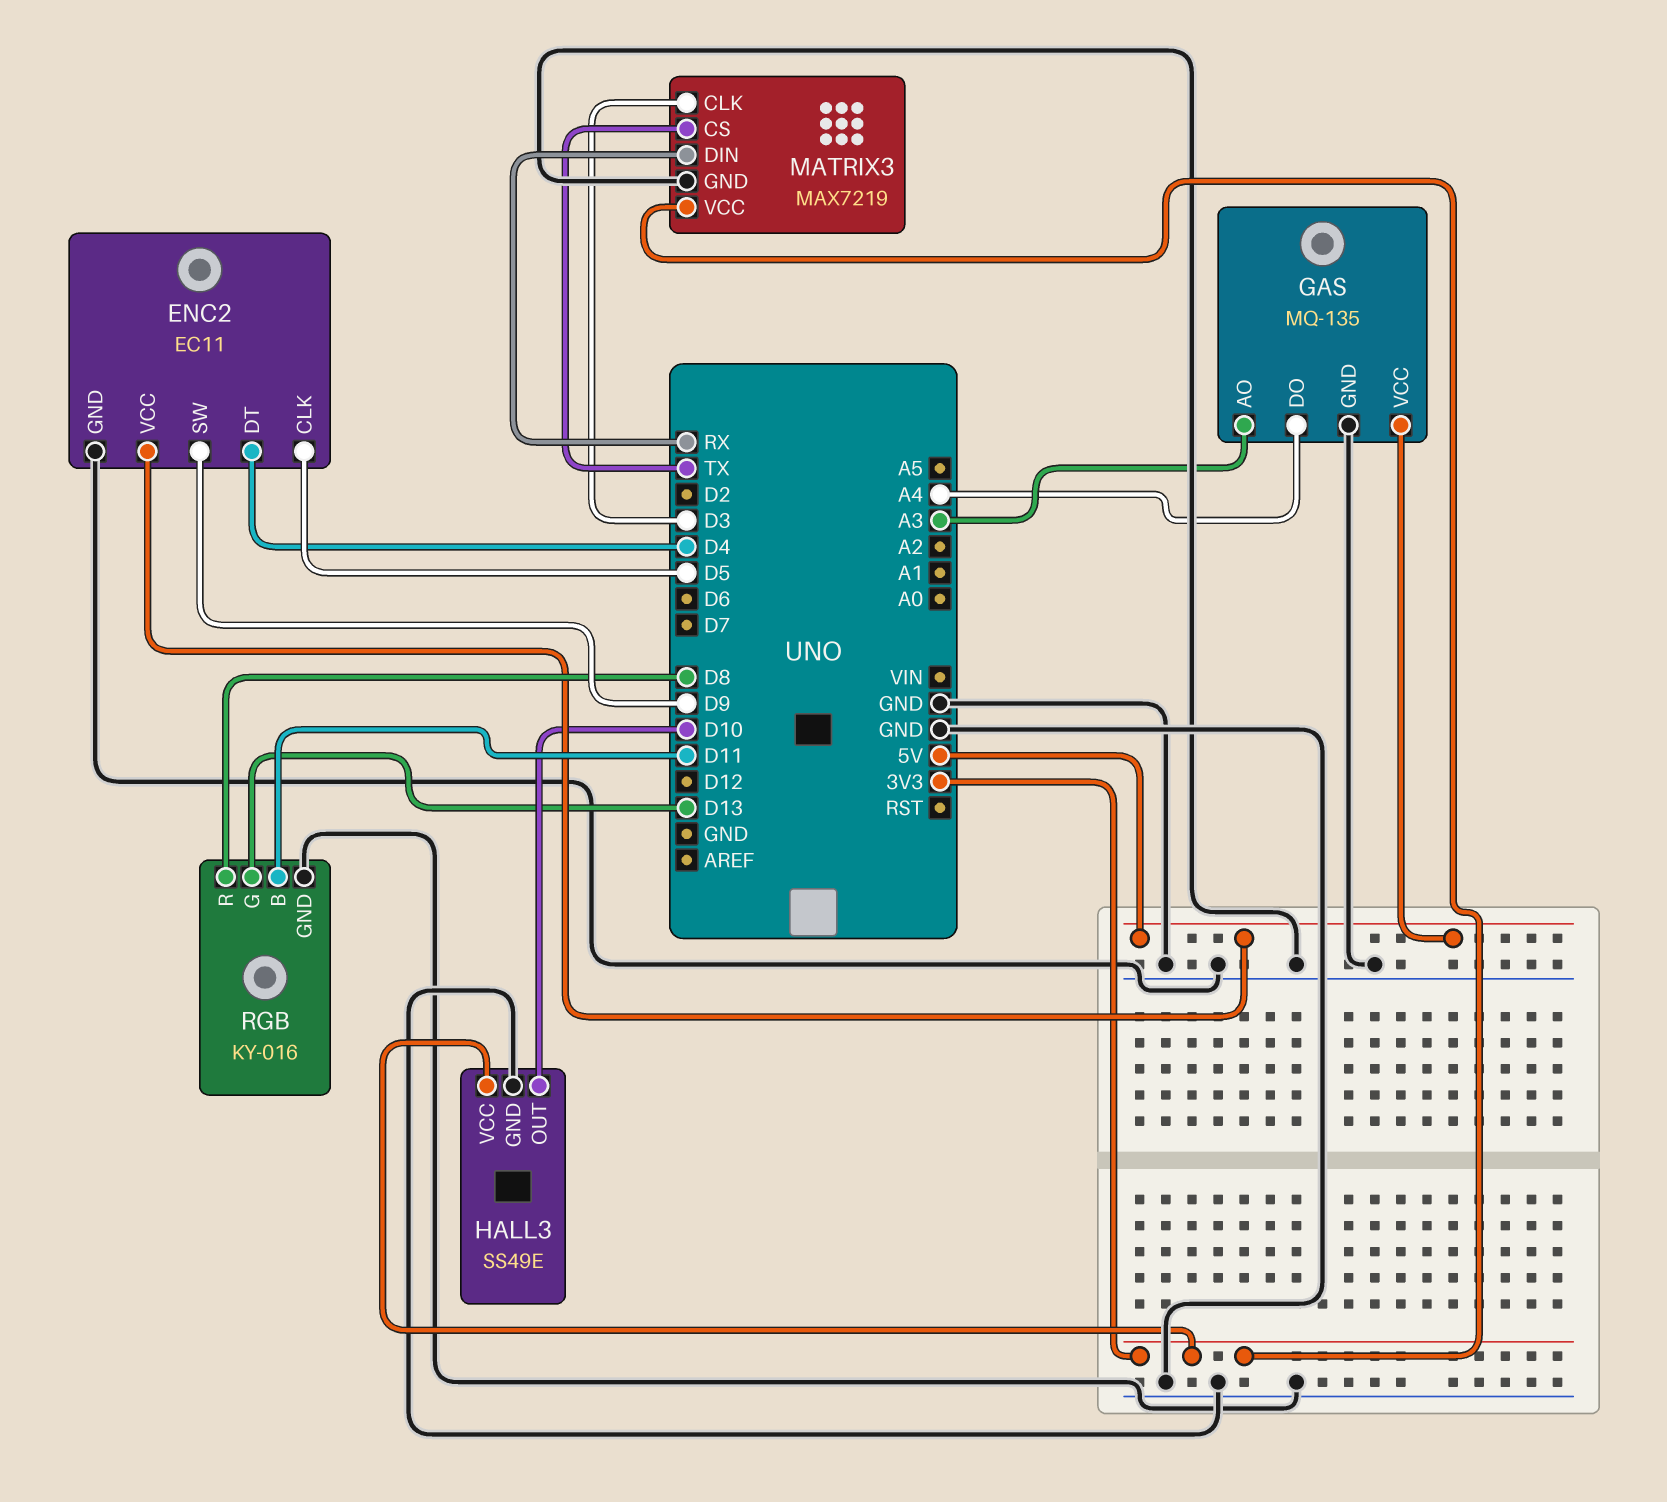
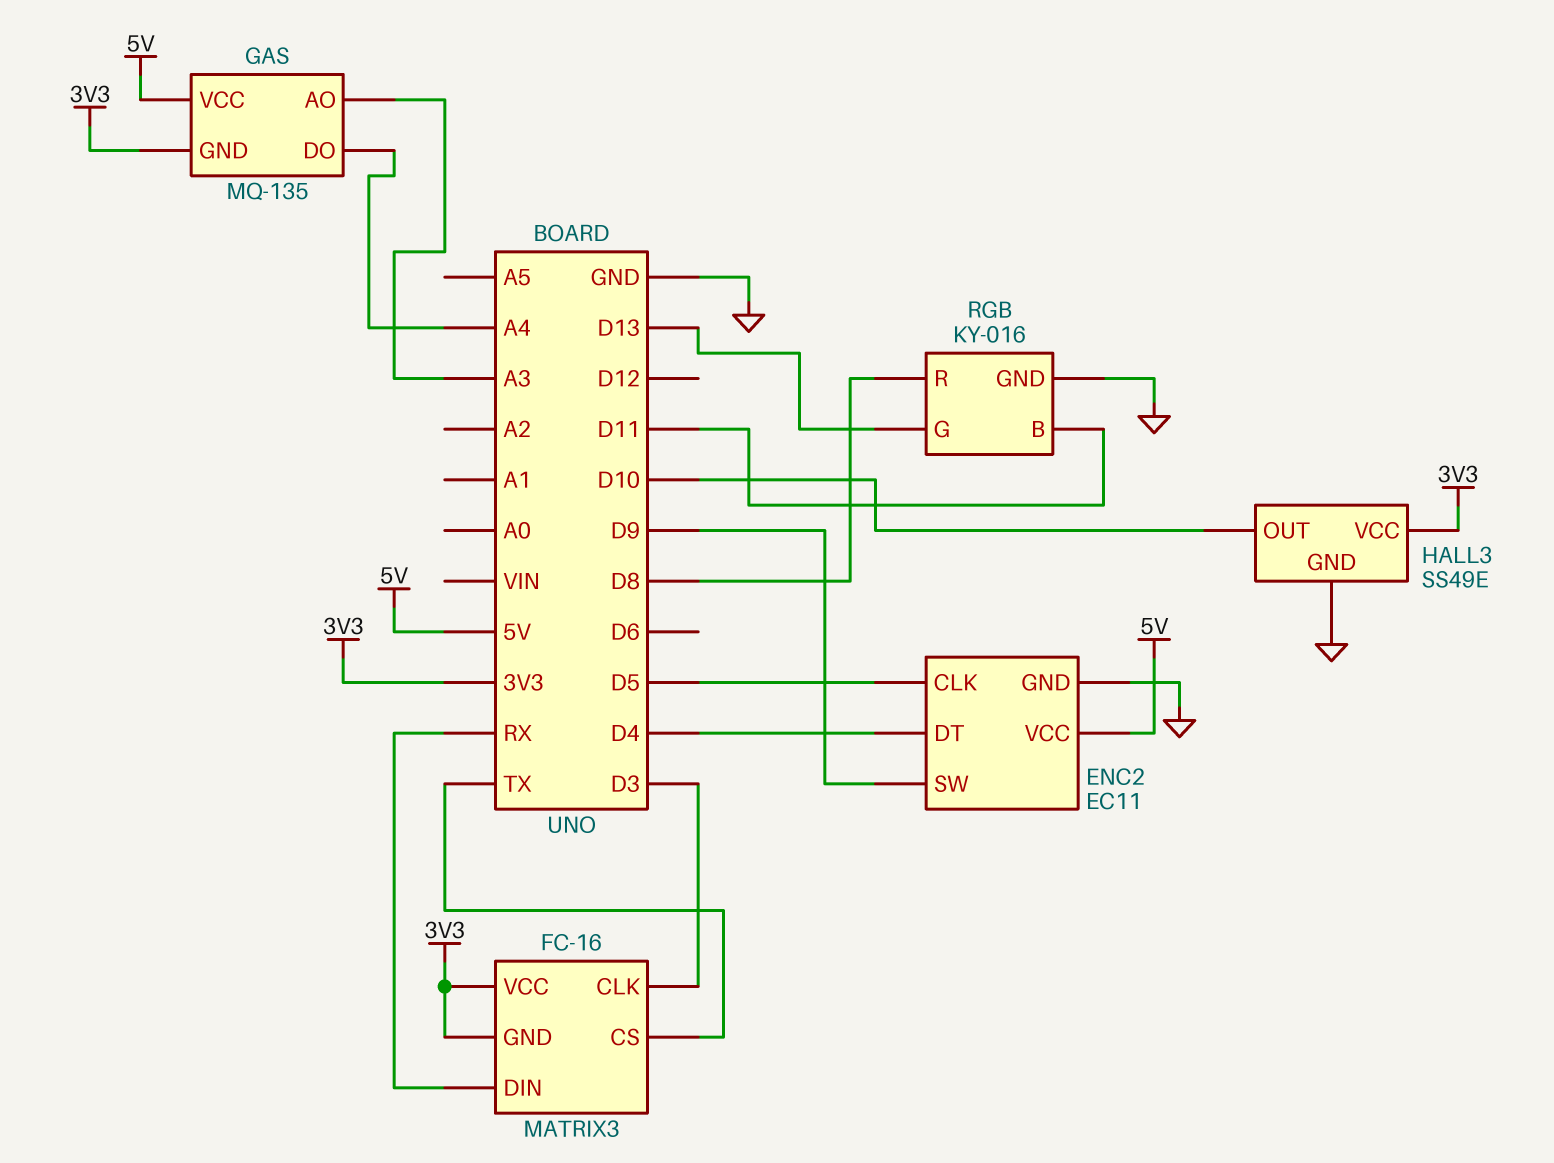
GAS pin GND: GND -> 3V3
MATRIX3: MAX7219 -> FC-16
MATRIX3 pin GND: GND -> 3V3

